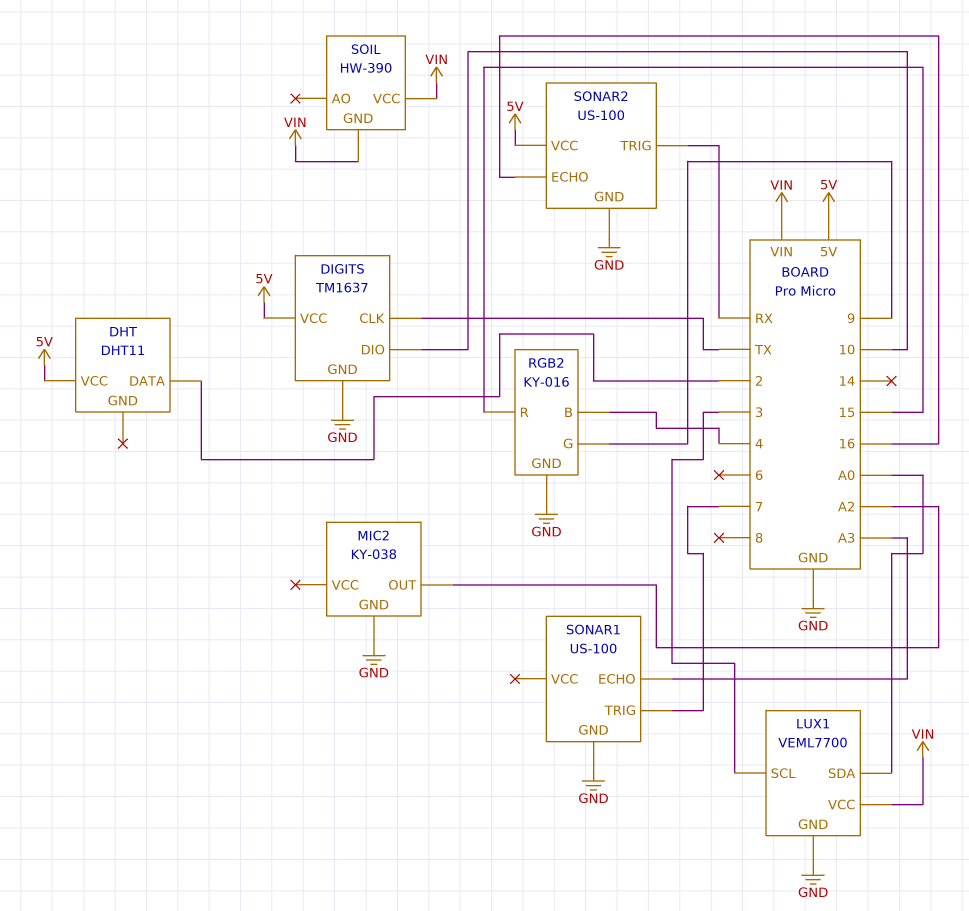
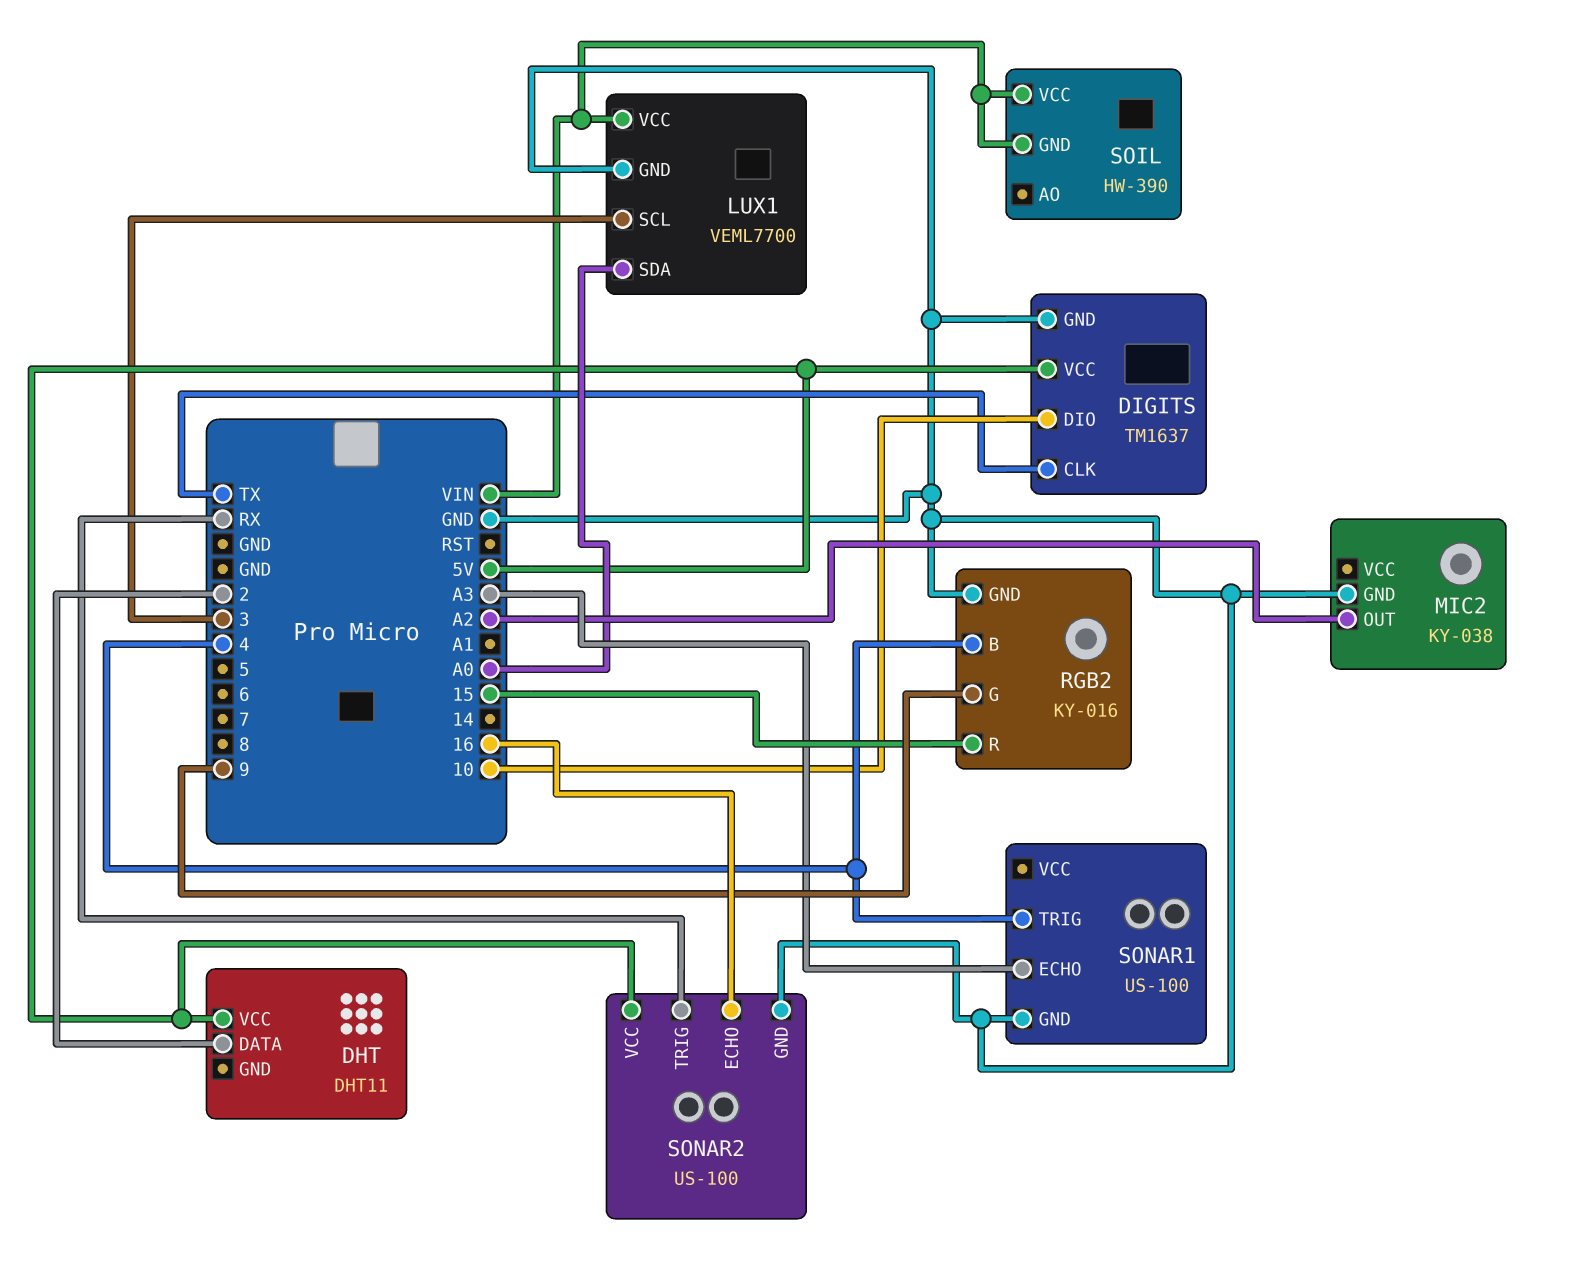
SONAR1 pin TRIG: 7 -> 4

